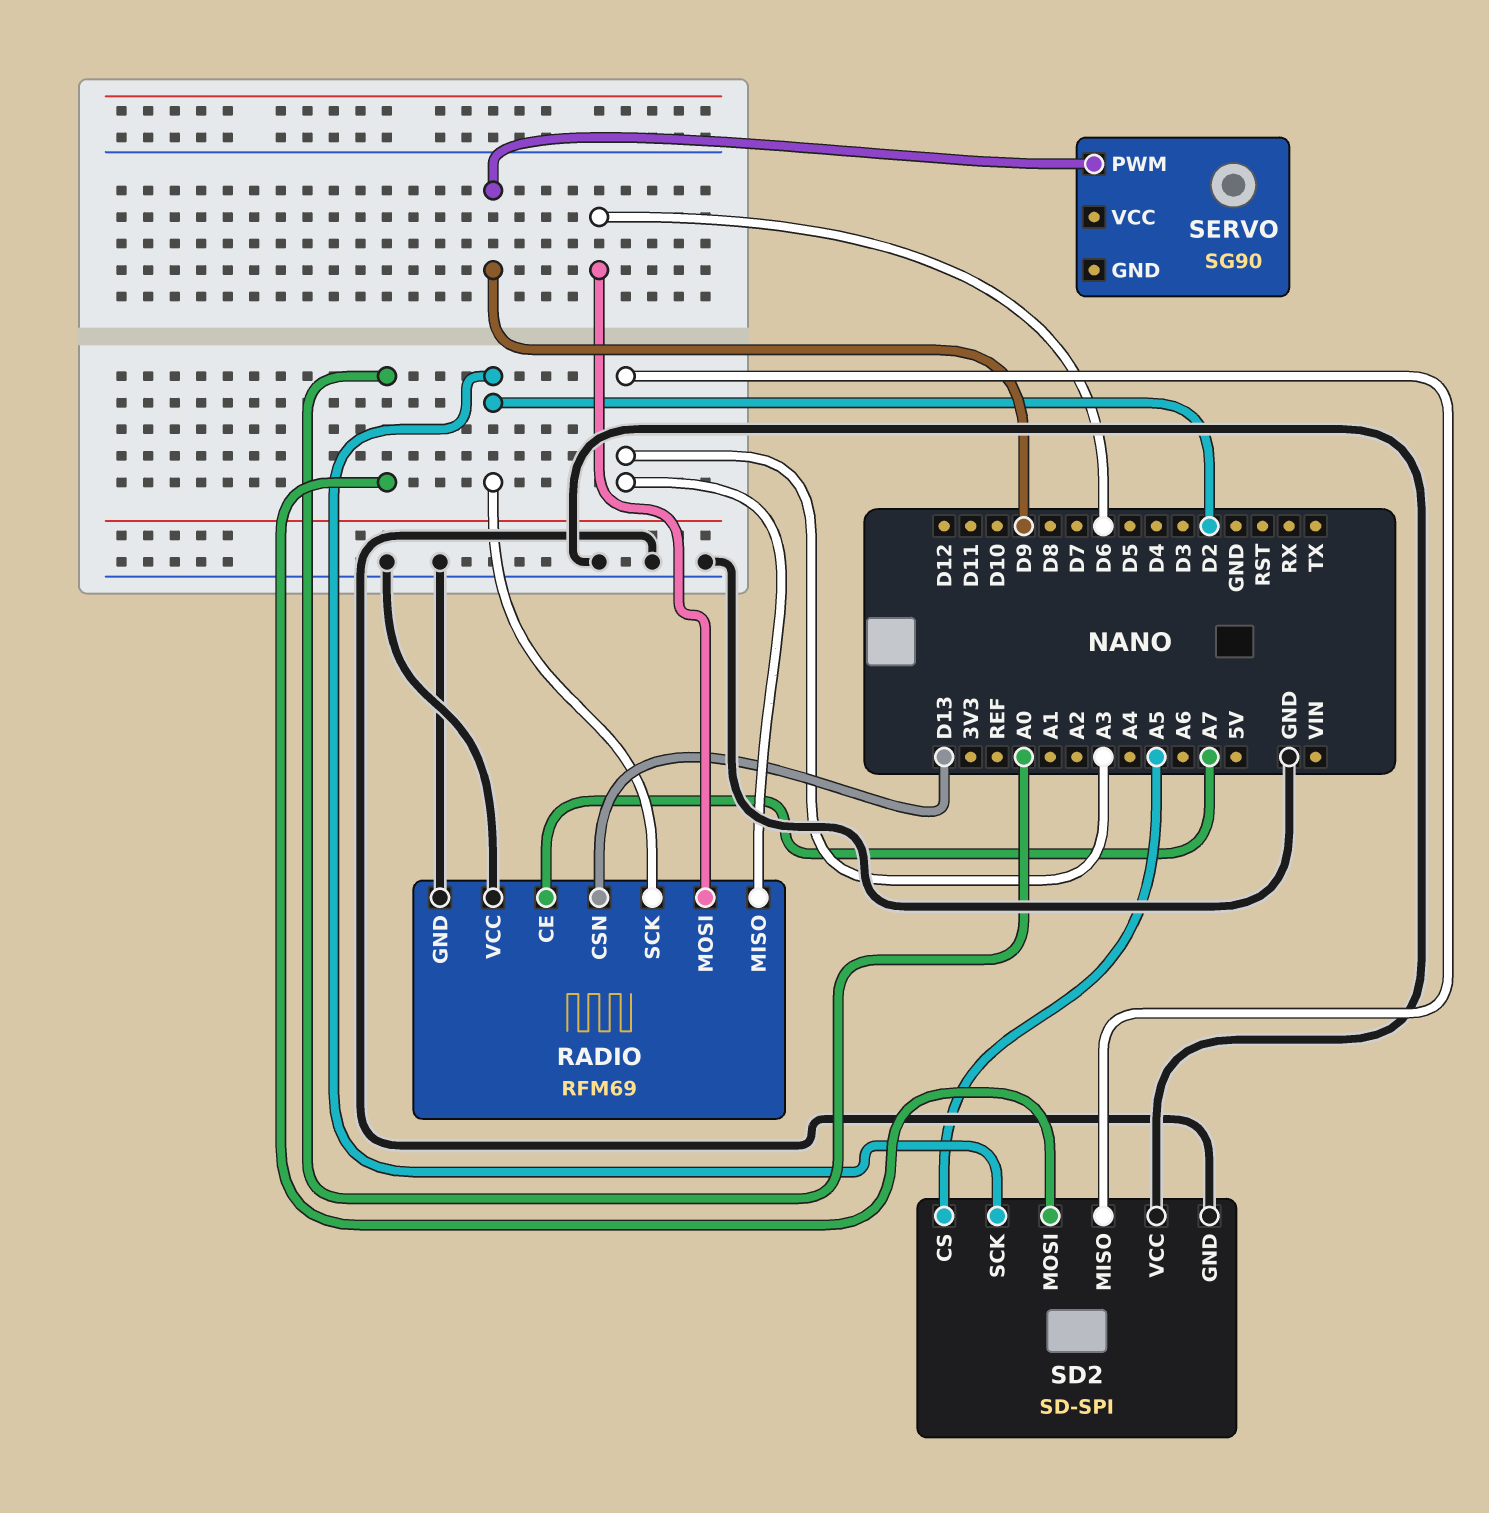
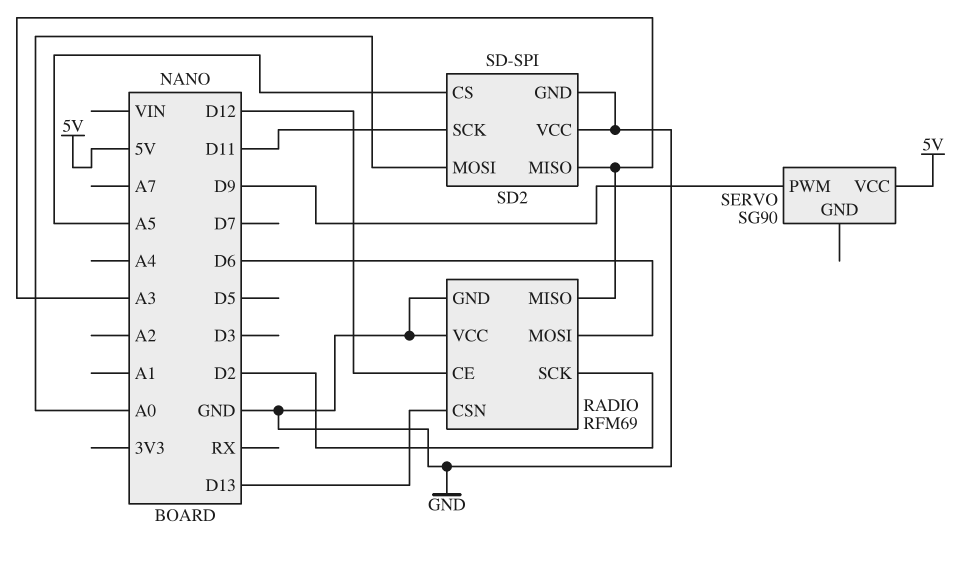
RADIO pin CE: A7 -> D12
SD2 pin SCK: D2 -> D11
SERVO pin VCC: none -> 5V

